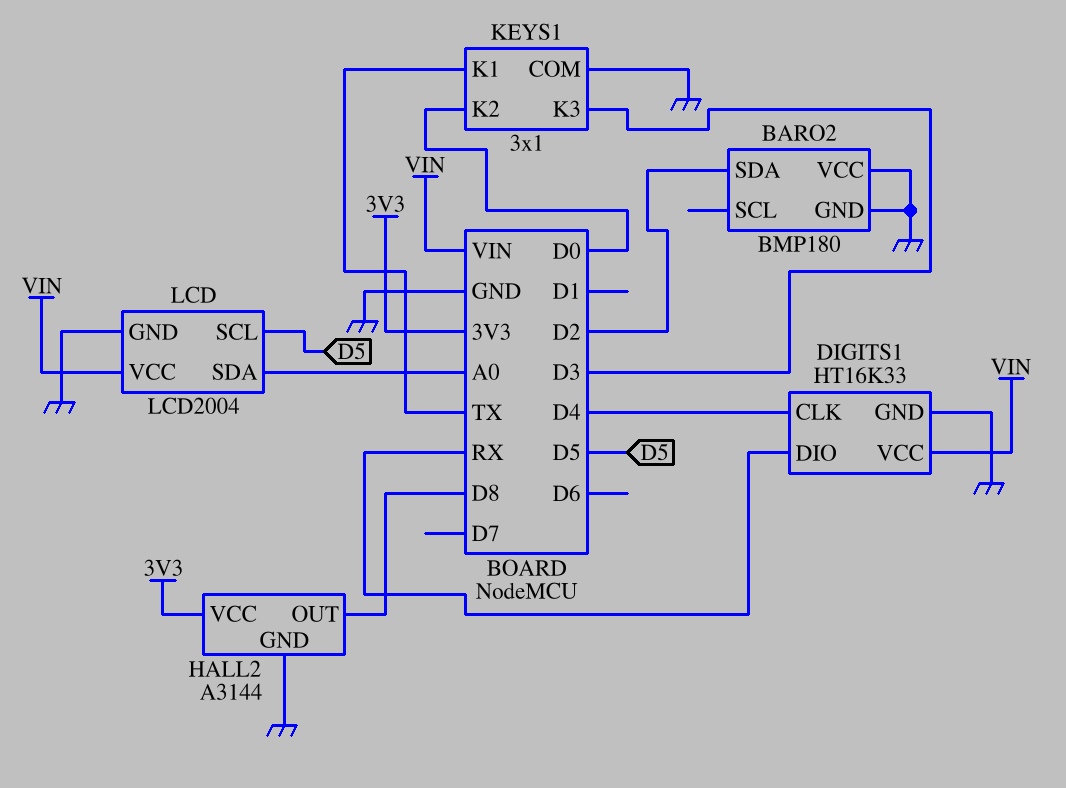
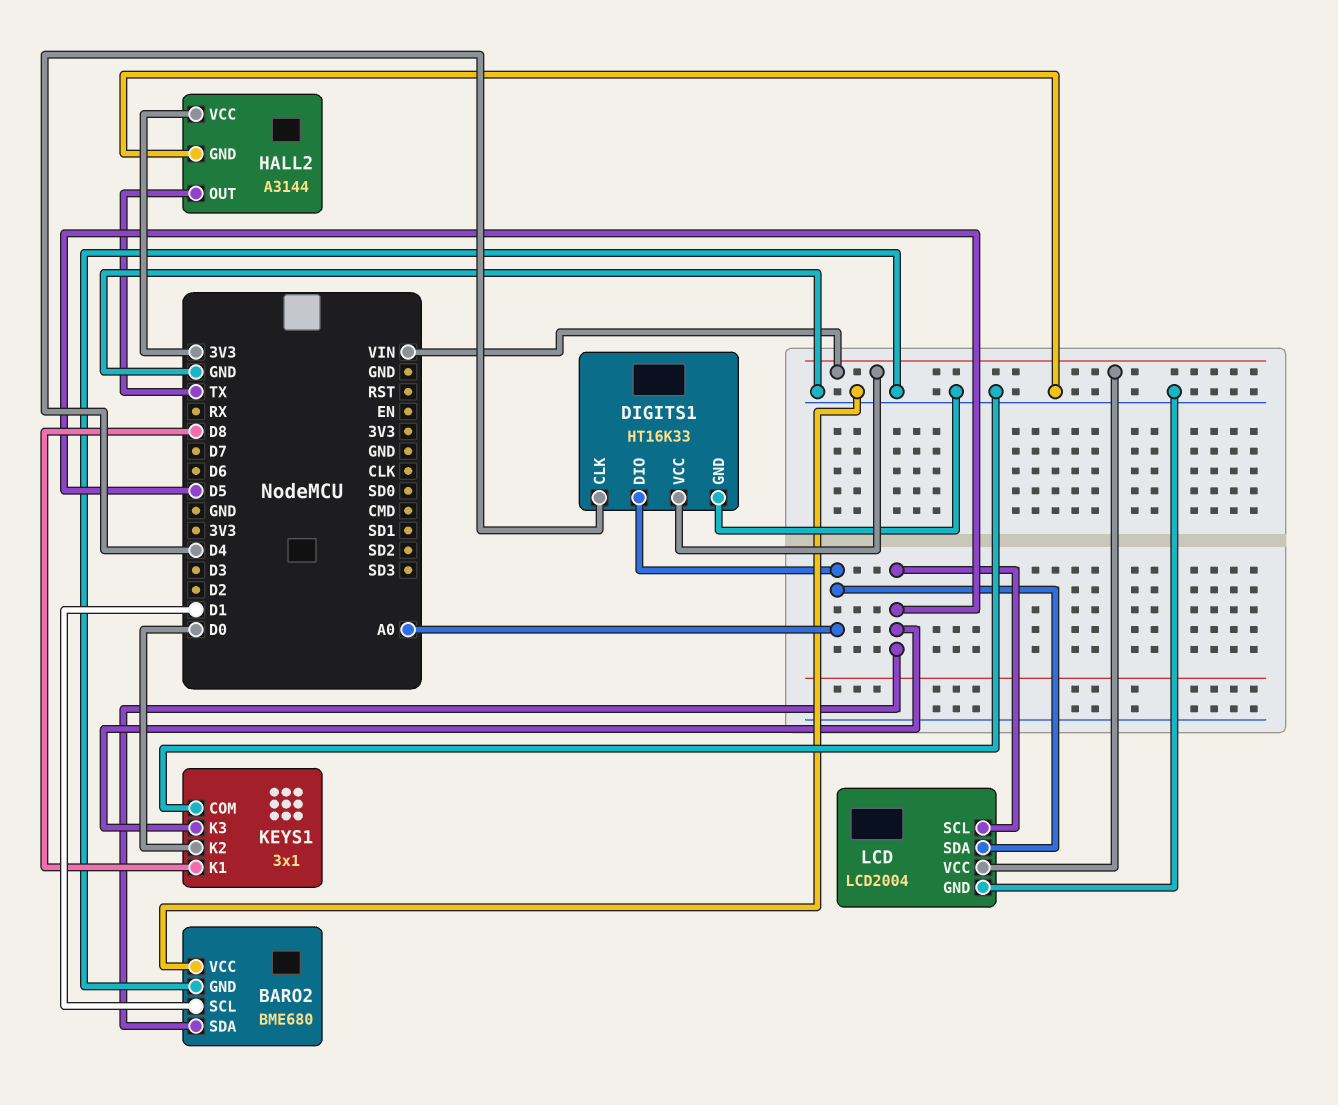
BARO2: BMP180 -> BME680
BARO2 pin SCL: none -> D1
BARO2 pin SDA: D2 -> D5
DIGITS1 pin DIO: RX -> A0
HALL2 pin OUT: D8 -> TX
KEYS1 pin K1: TX -> D8
KEYS1 pin K3: D3 -> D5

